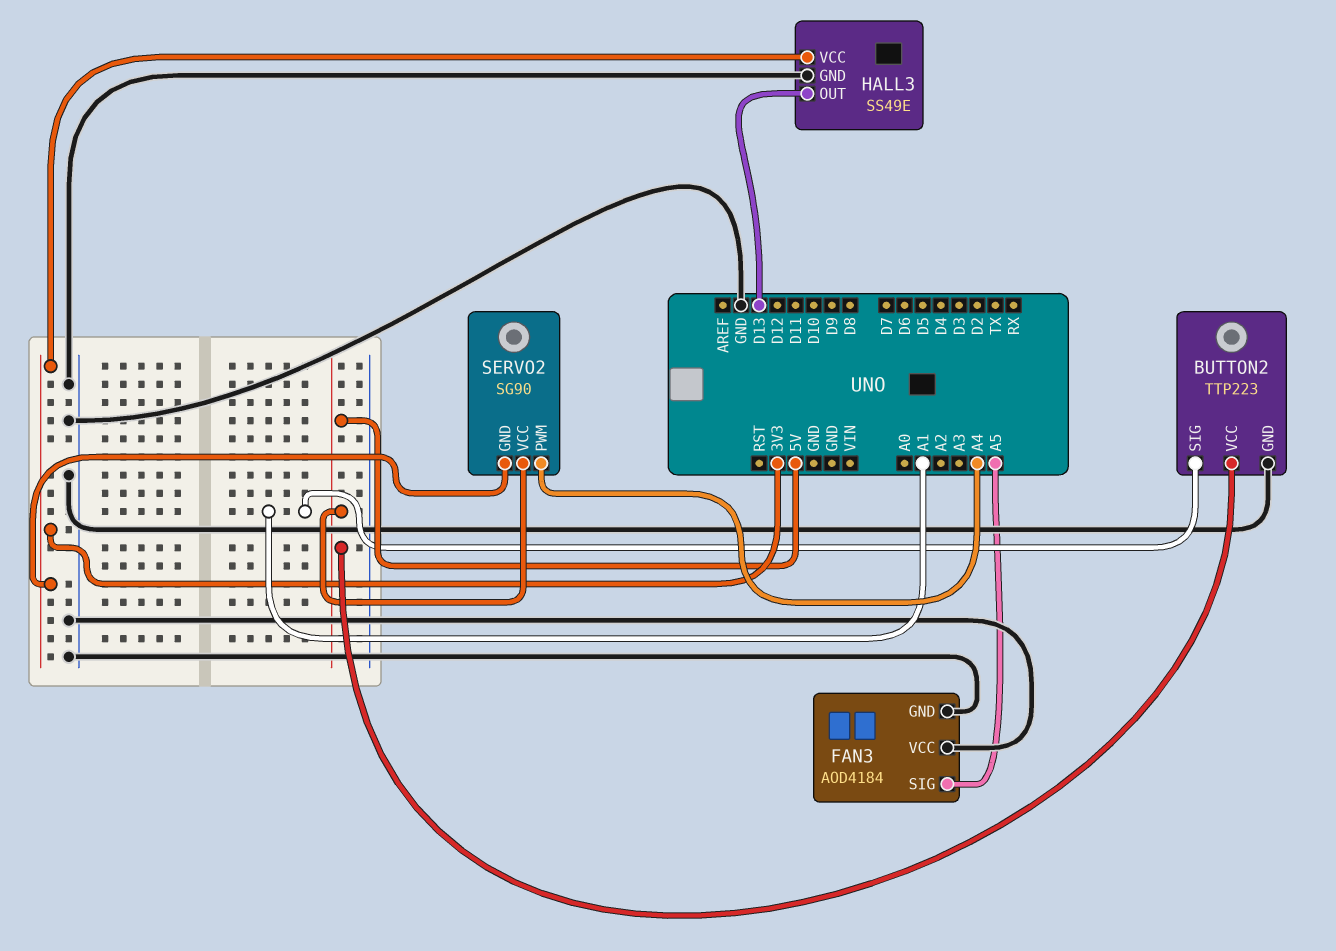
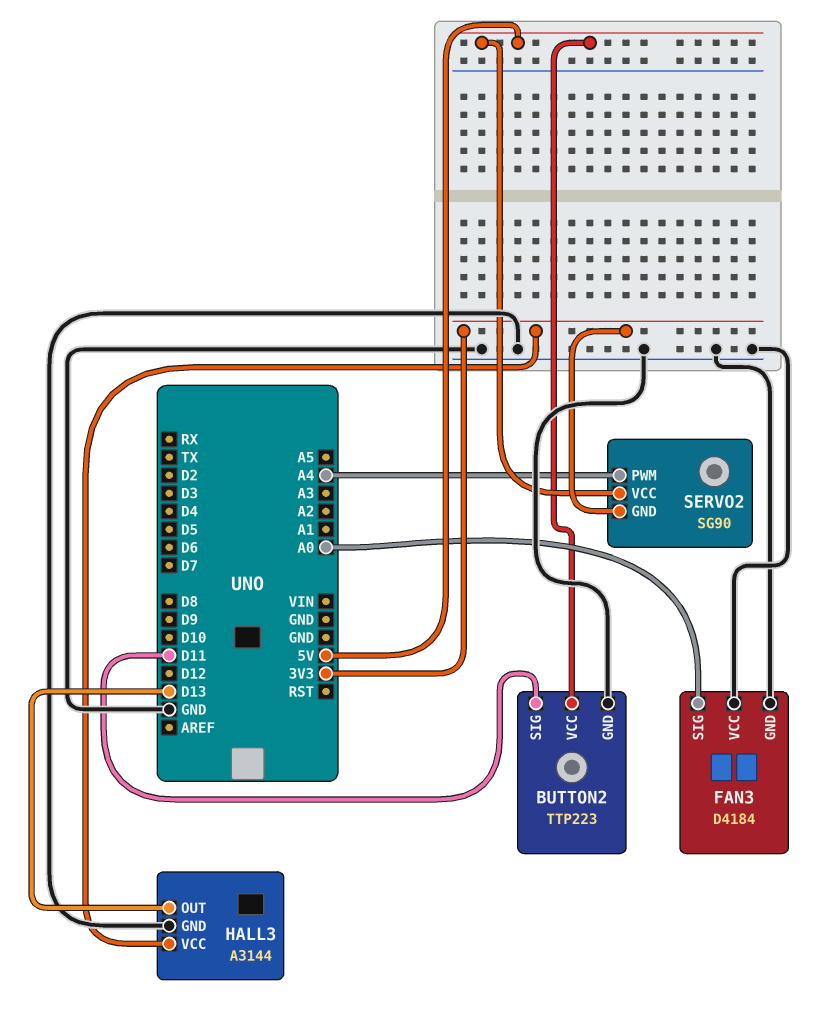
BUTTON2 pin SIG: A1 -> D11
FAN3: AOD4184 -> D4184
FAN3 pin SIG: A5 -> A0
HALL3: SS49E -> A3144

